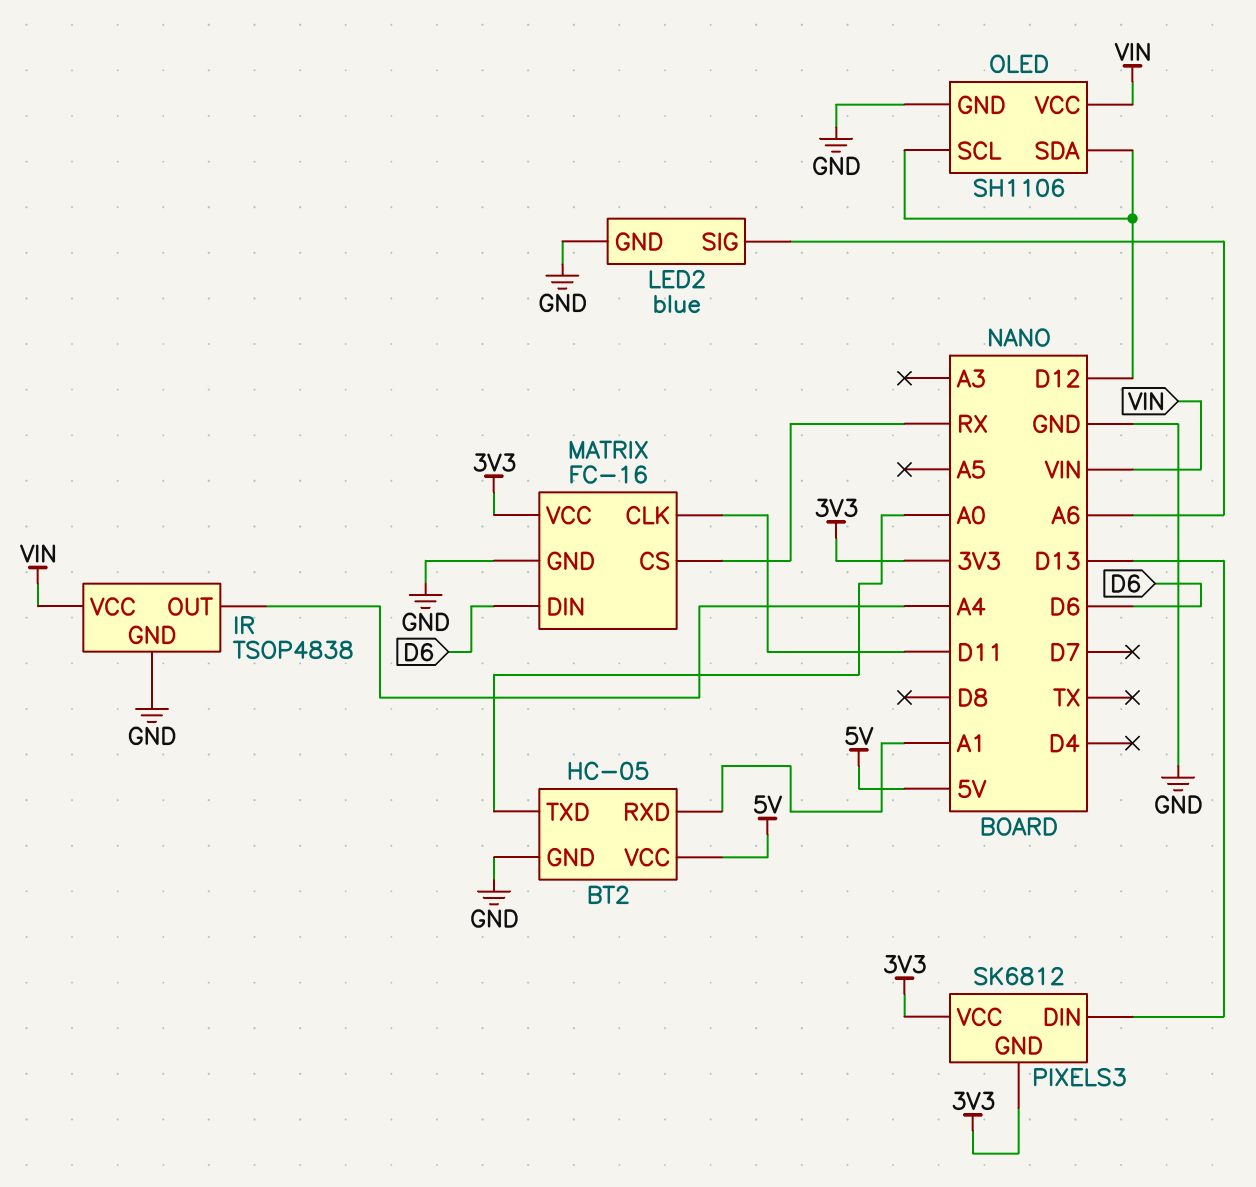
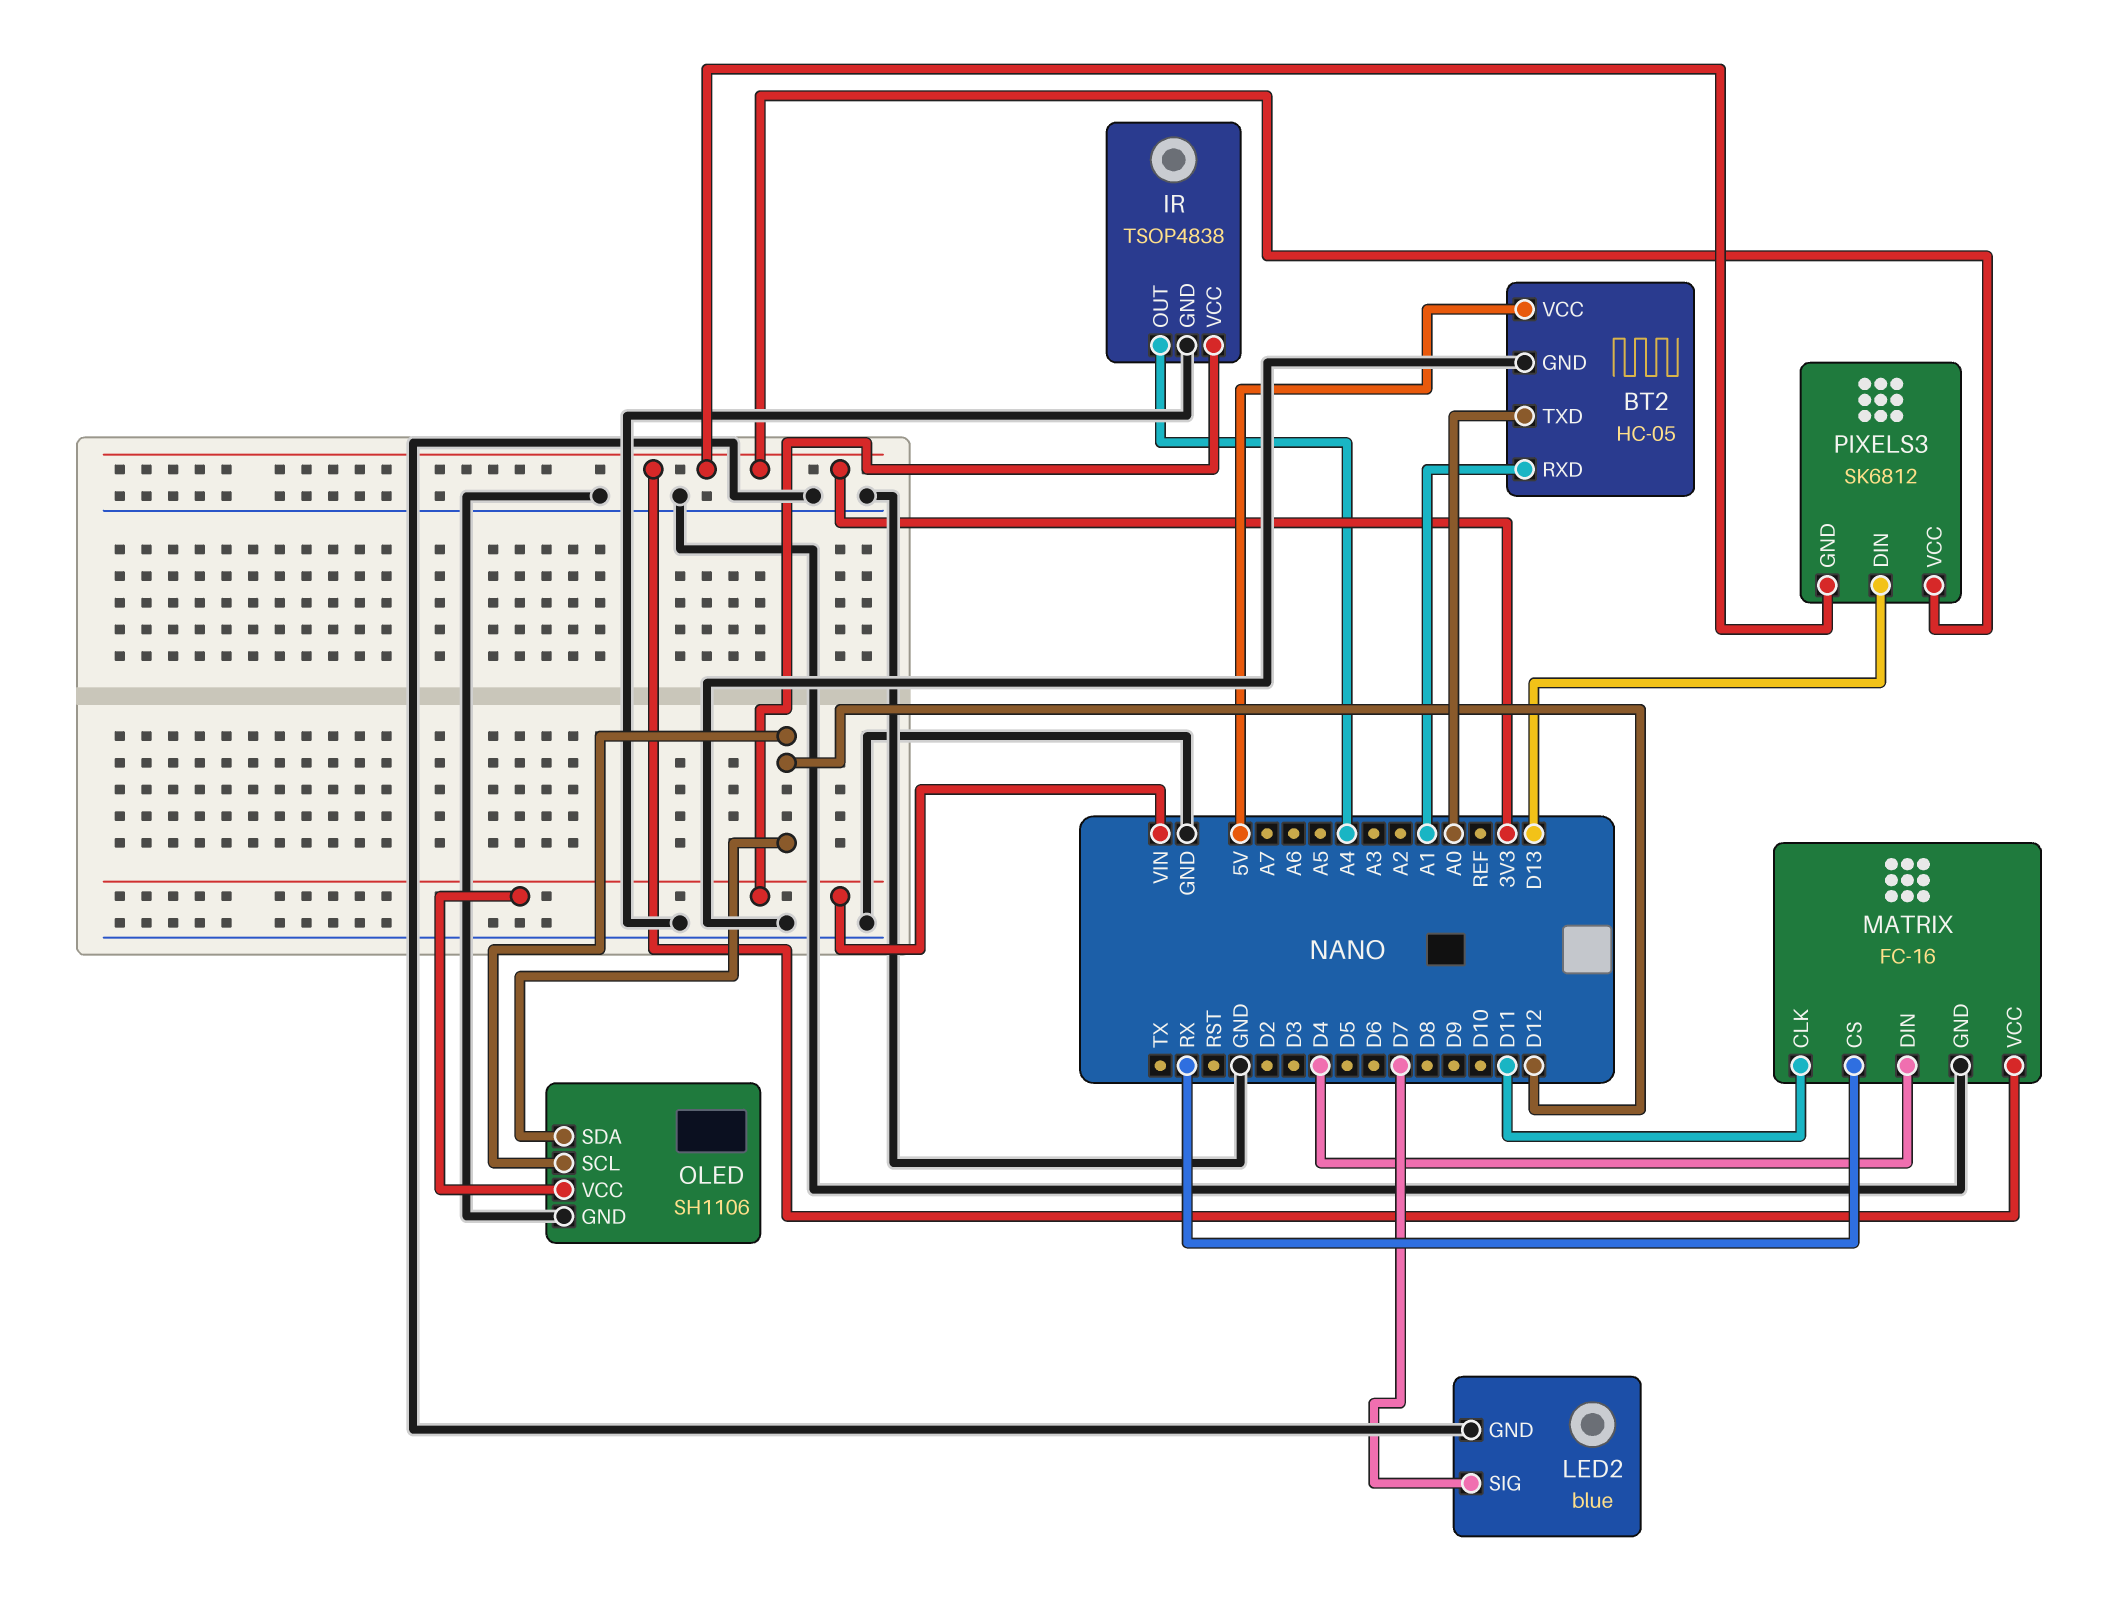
LED2 pin SIG: A6 -> D7
MATRIX pin DIN: D6 -> D4

